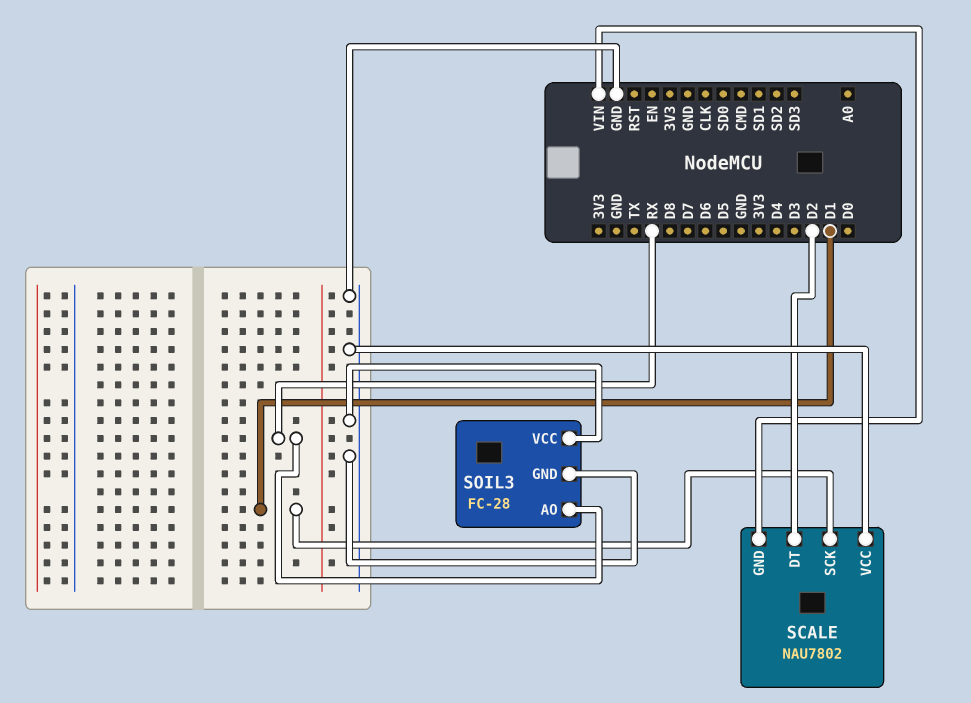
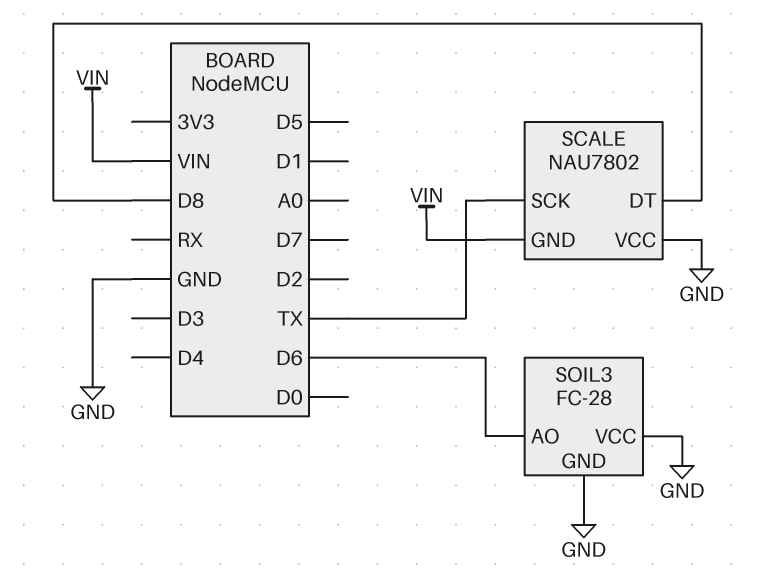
SCALE pin DT: D2 -> D8
SCALE pin SCK: D1 -> TX
SOIL3 pin AO: RX -> D6

